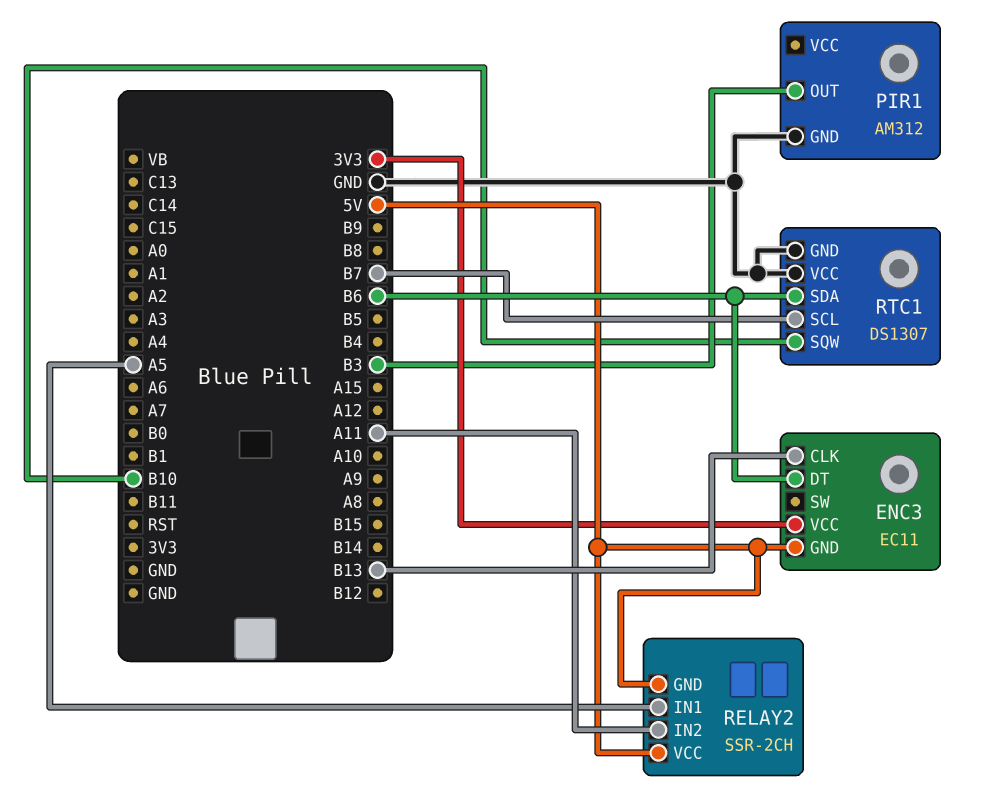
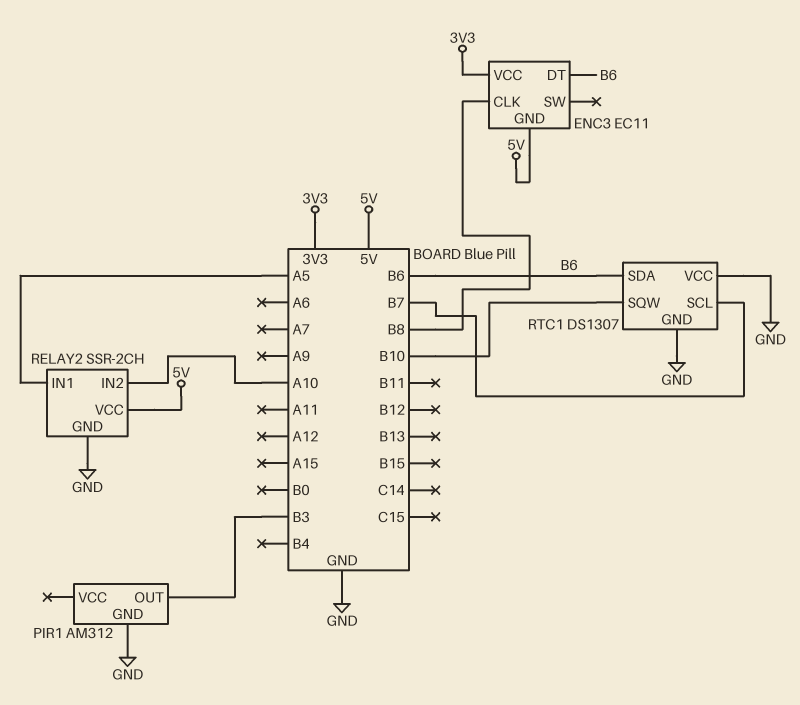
ENC3 pin CLK: B13 -> B8
RELAY2 pin GND: 5V -> GND
RELAY2 pin IN2: A11 -> A10

